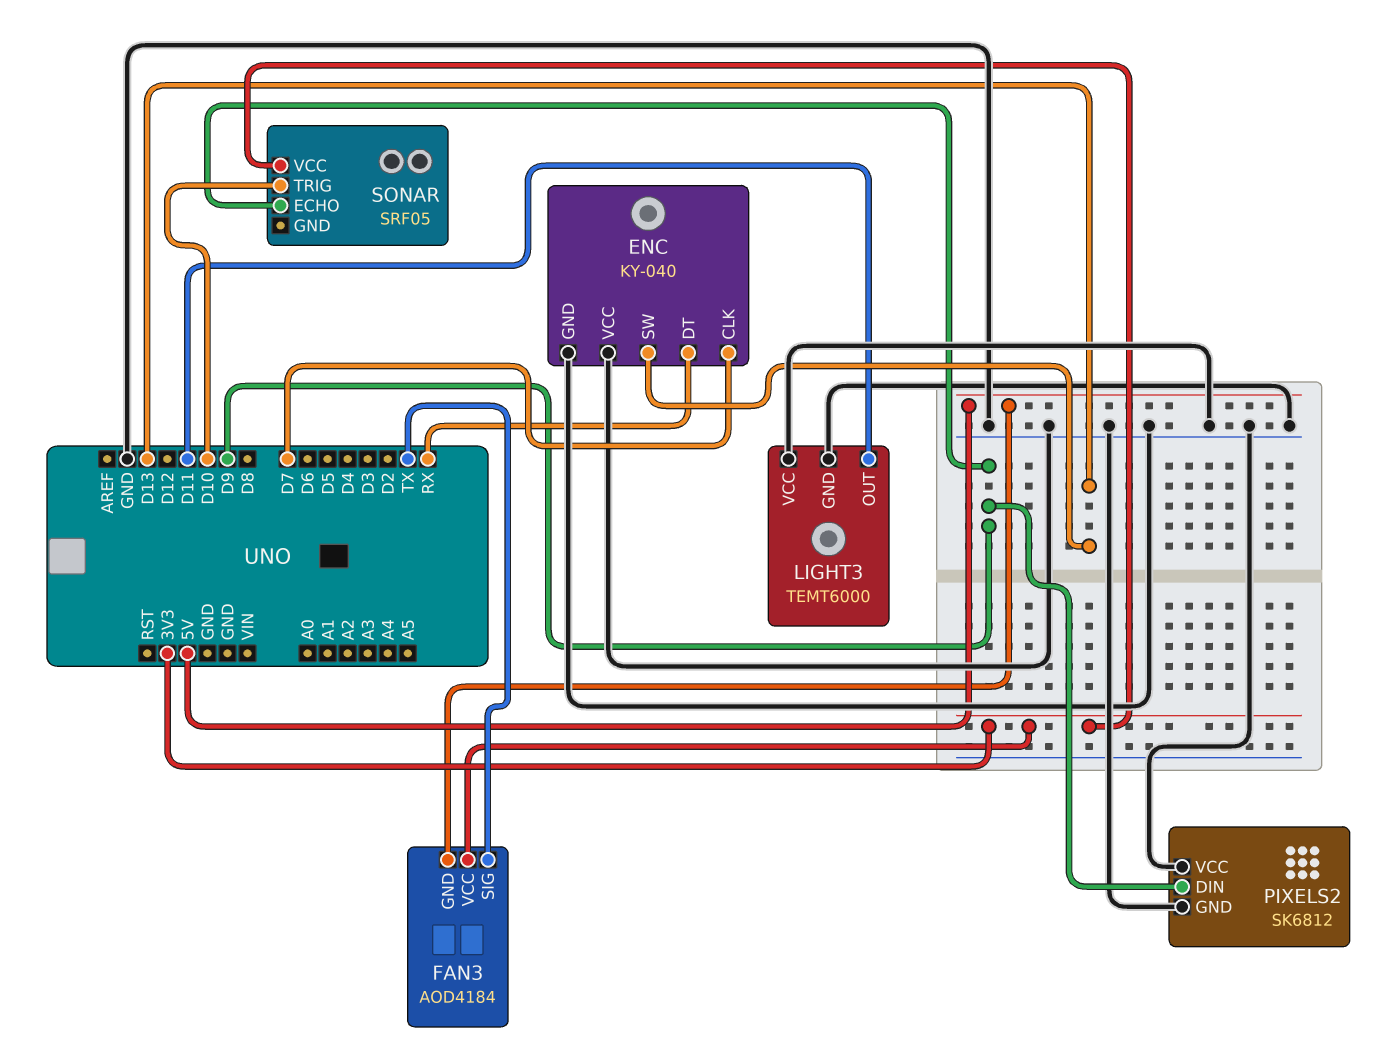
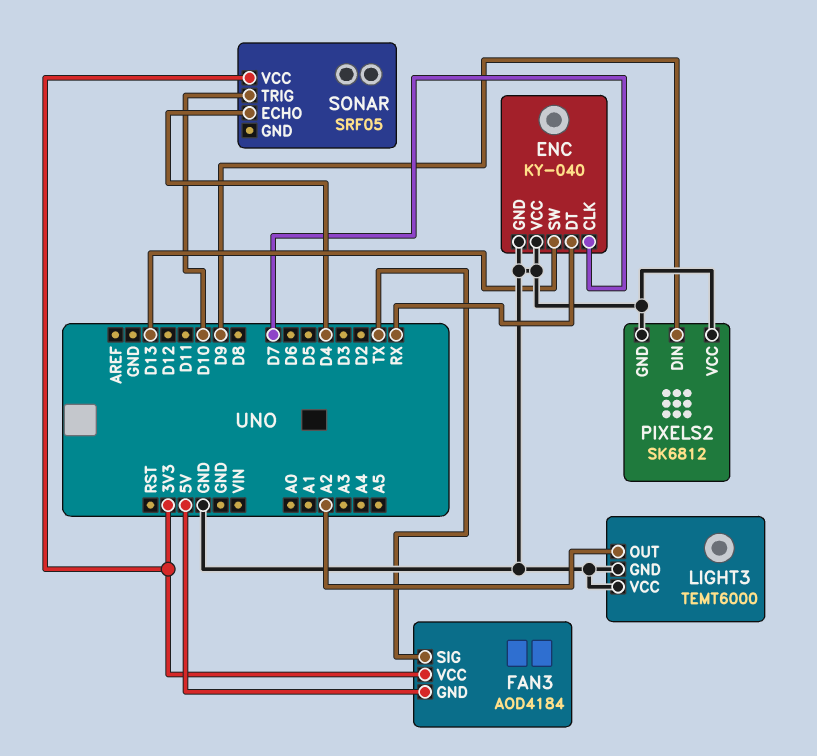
LIGHT3 pin OUT: D11 -> A2
SONAR pin ECHO: D9 -> D4

